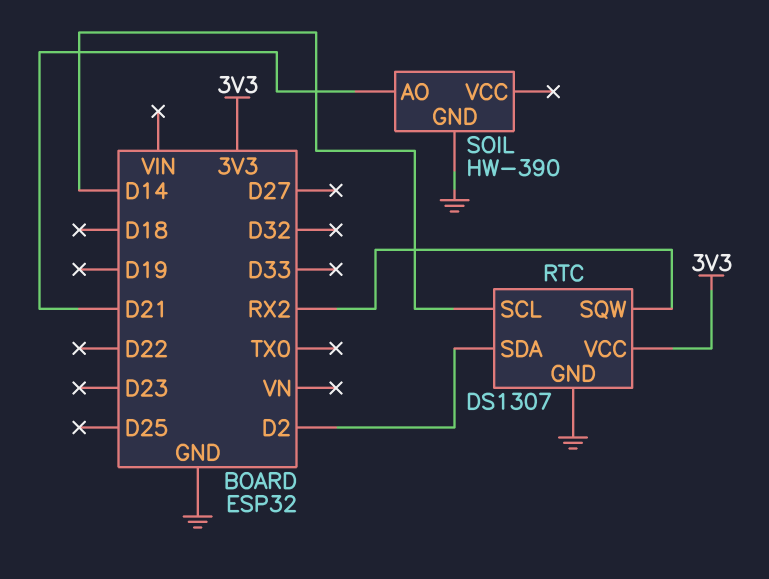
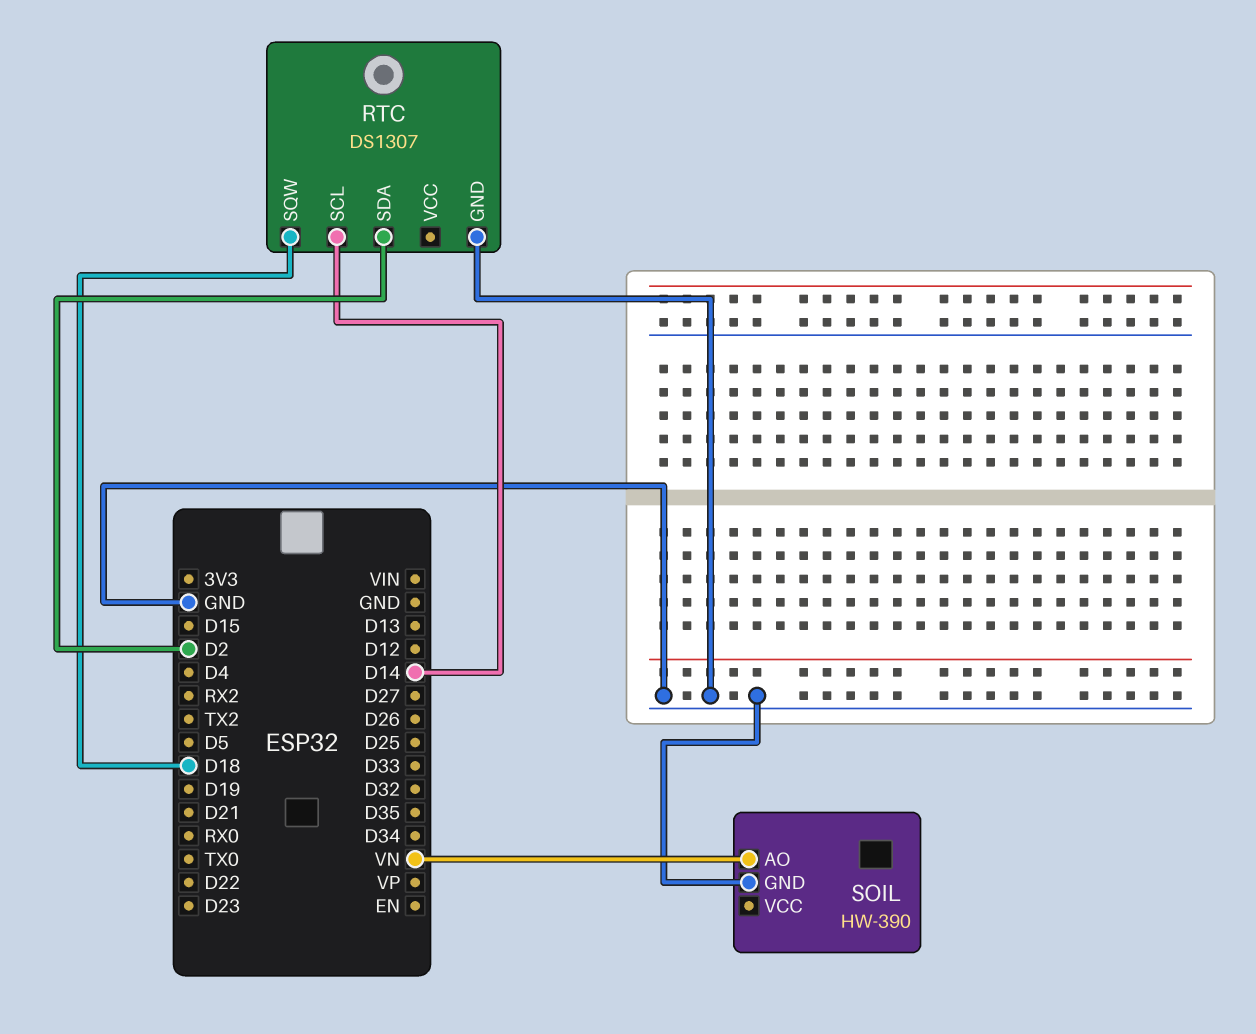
RTC pin SQW: RX2 -> D18
RTC pin VCC: 3V3 -> none
SOIL pin AO: D21 -> VN

